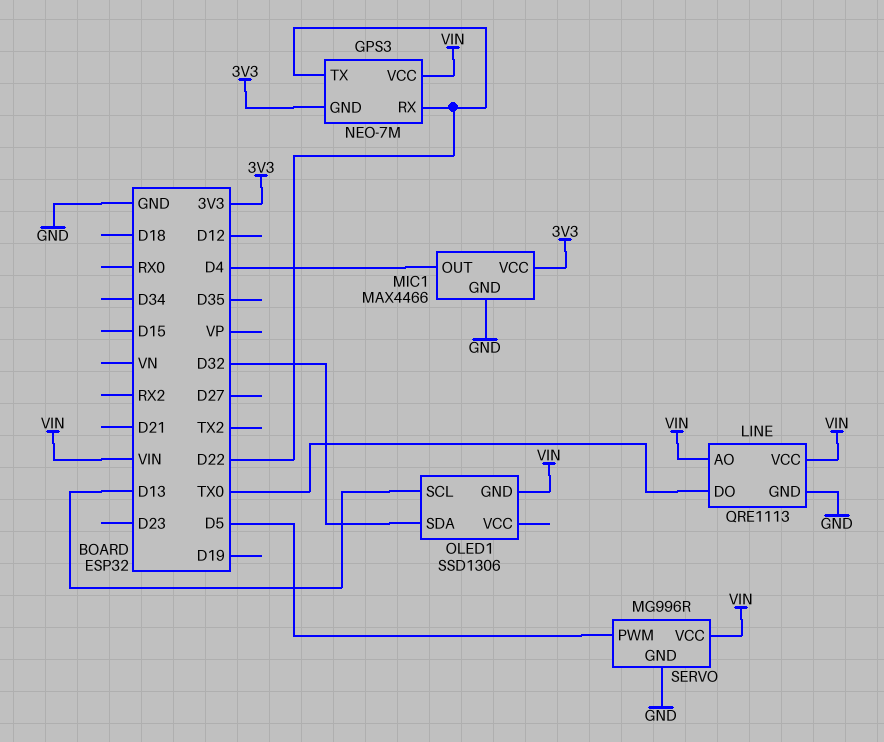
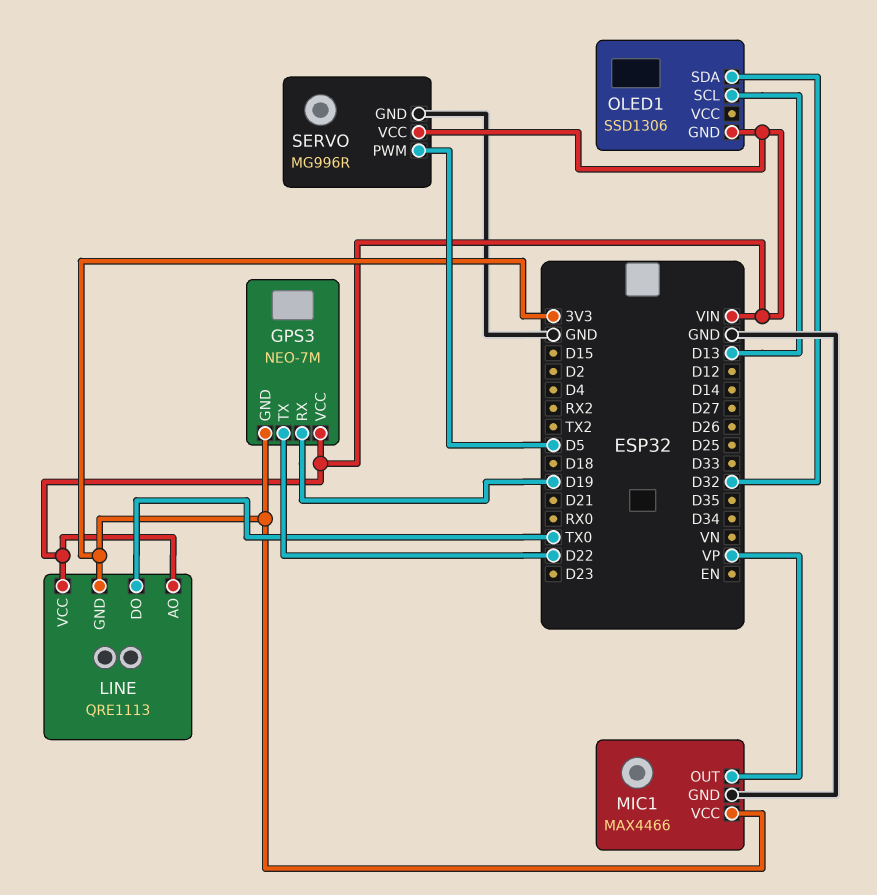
GPS3 pin RX: D22 -> D19
LINE pin GND: GND -> 3V3
MIC1 pin OUT: D4 -> VP

